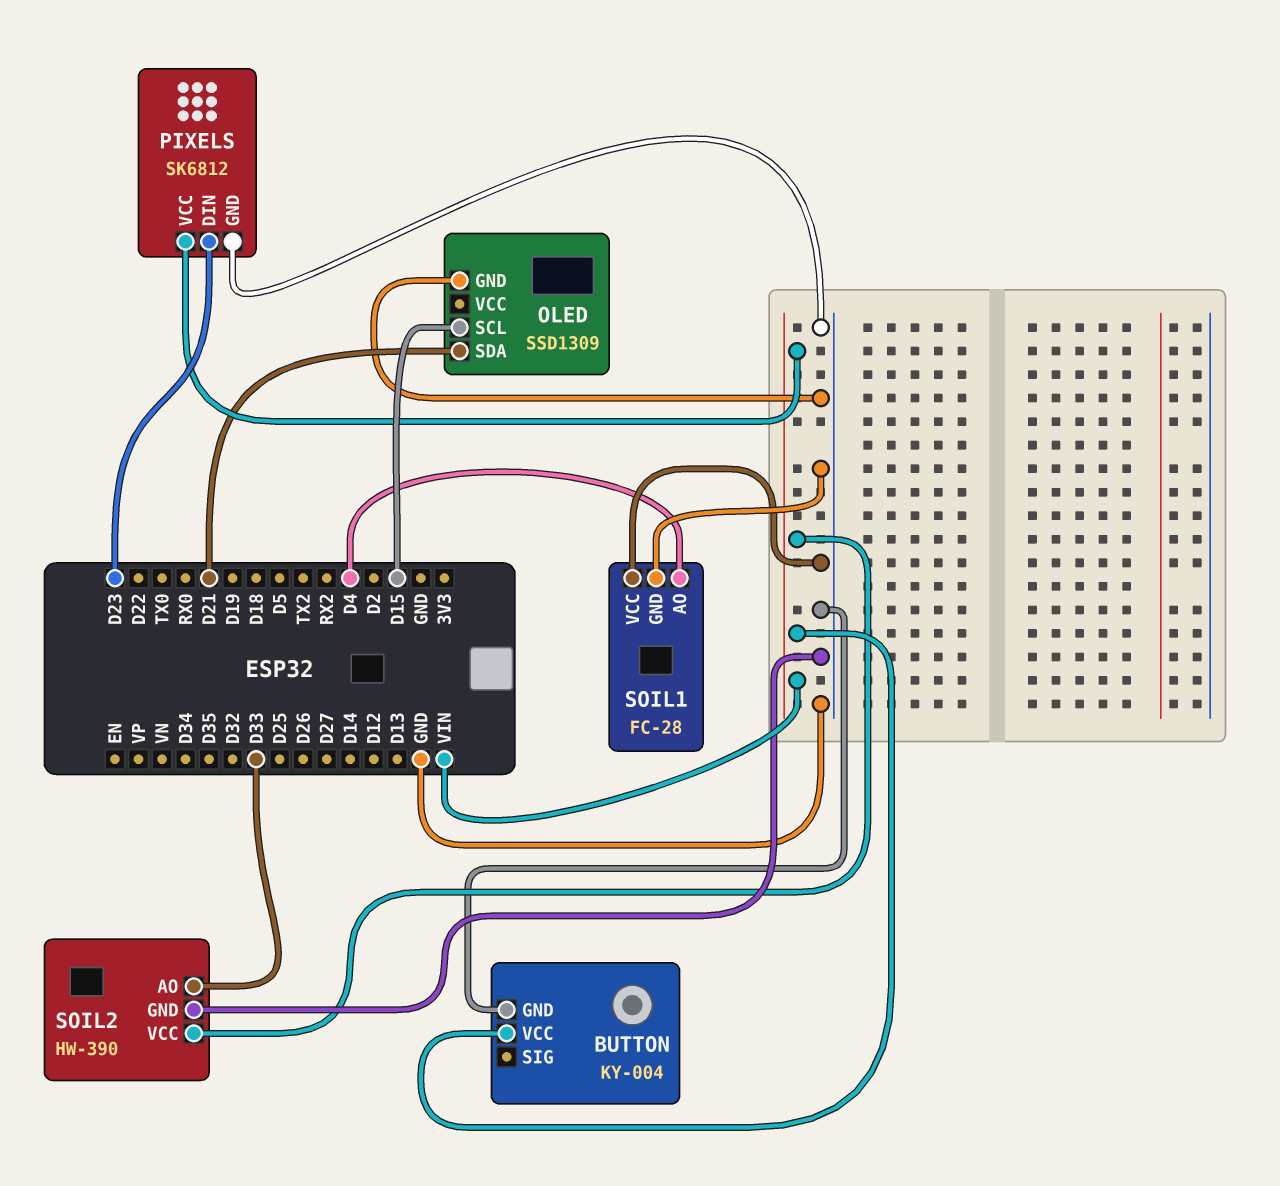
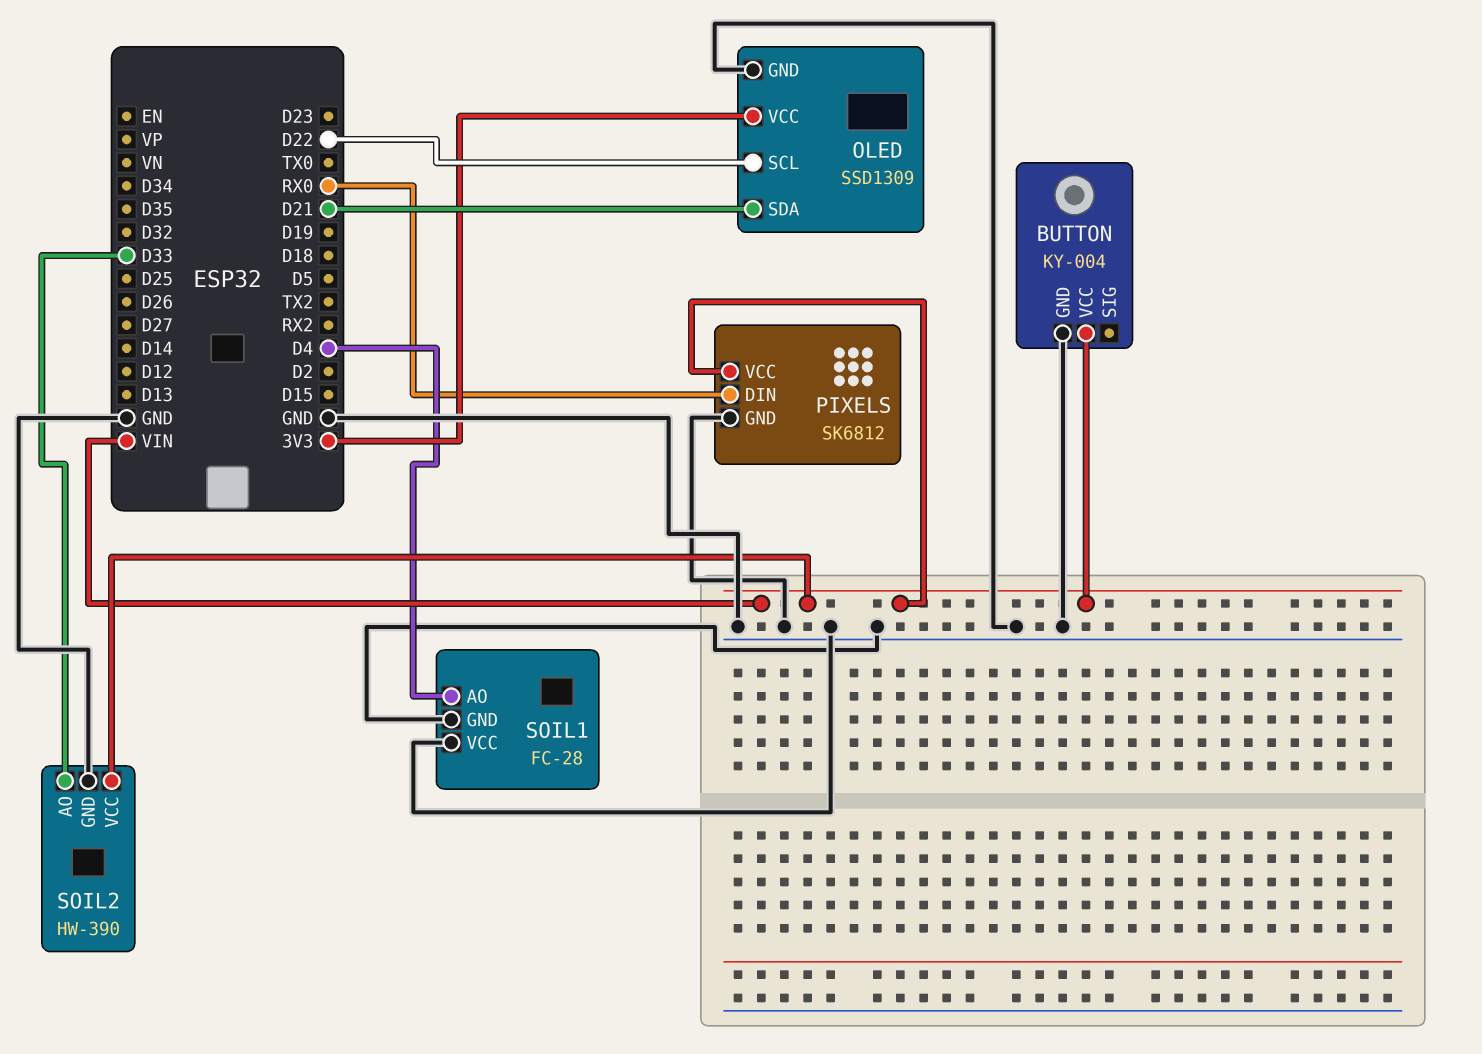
OLED pin SCL: D15 -> D22
OLED pin VCC: none -> 3V3
PIXELS pin DIN: D23 -> RX0

